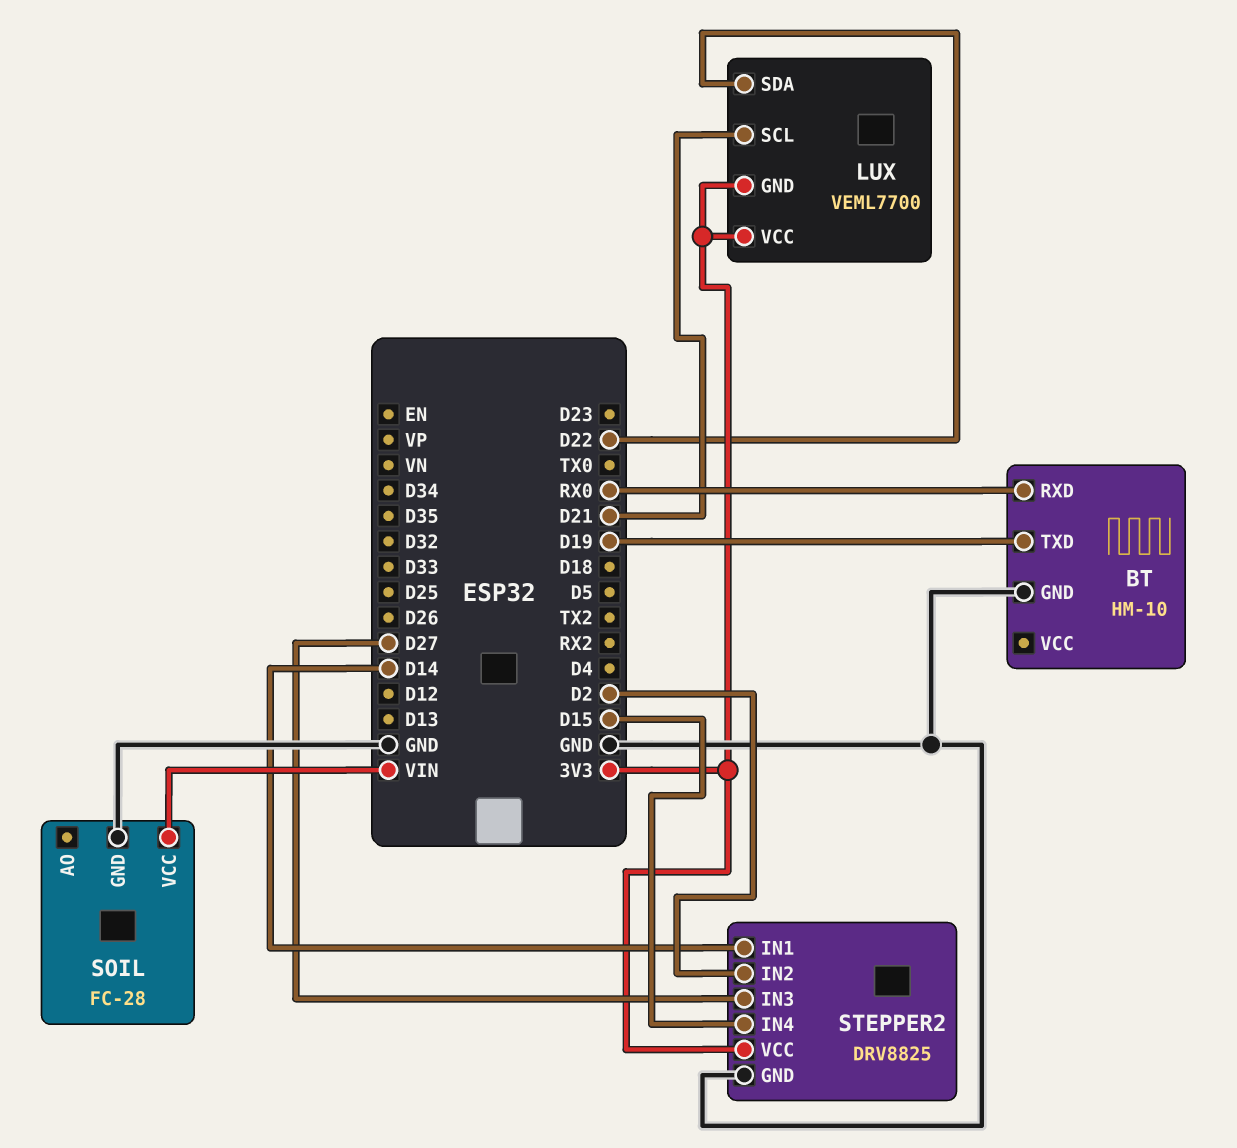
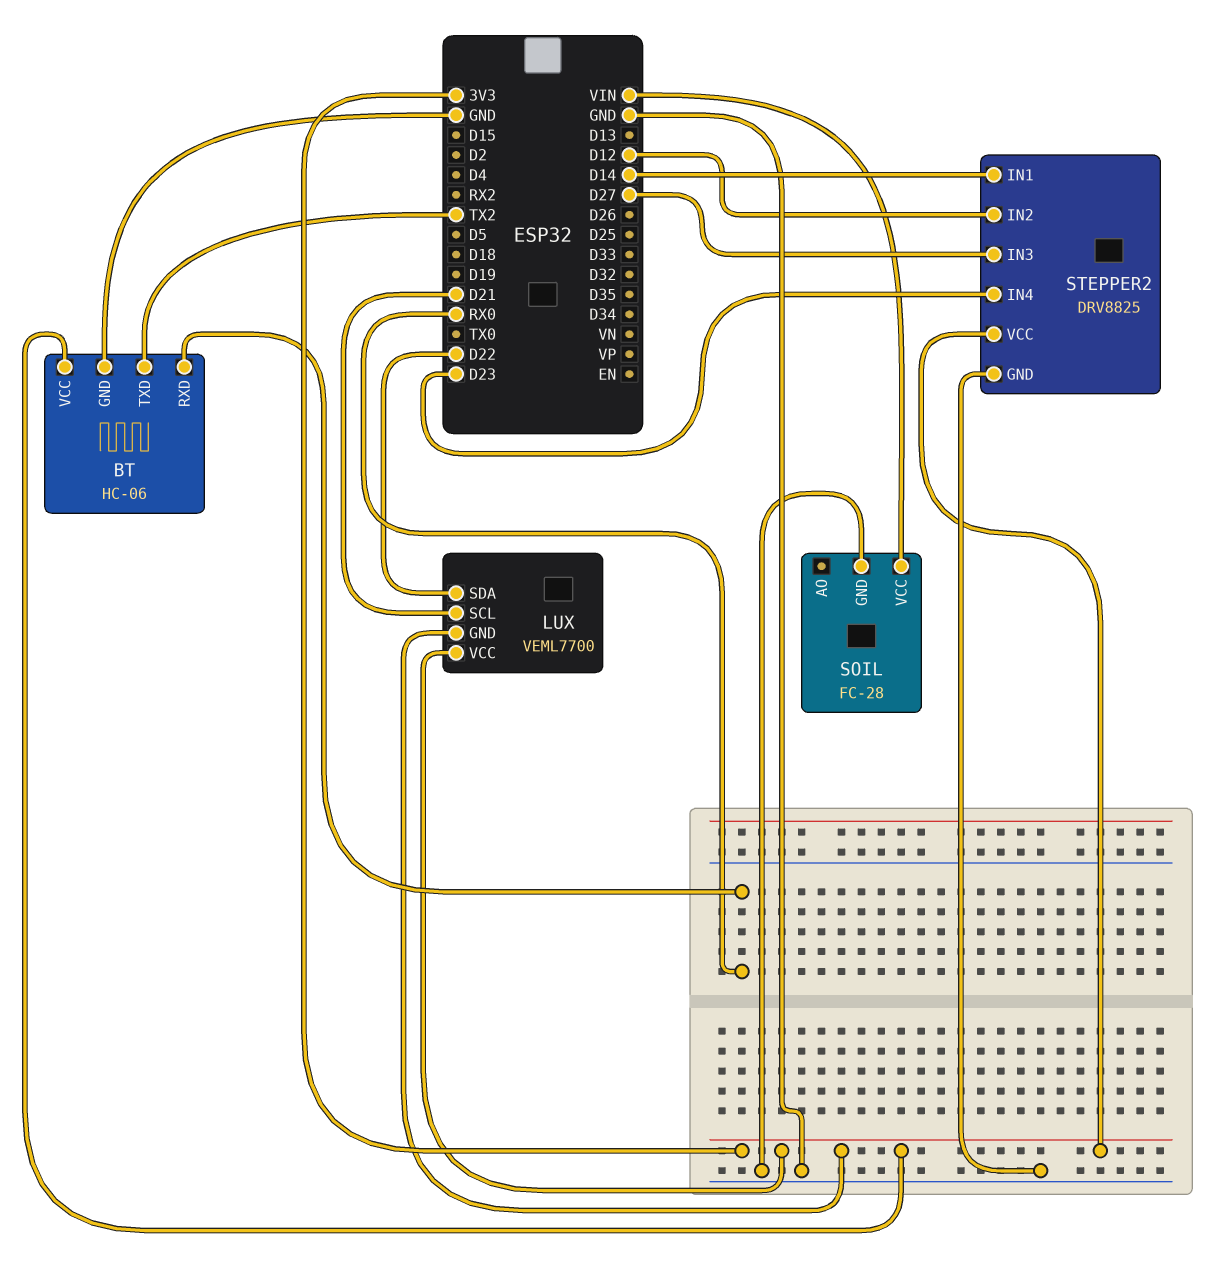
BT: HM-10 -> HC-06
BT pin TXD: D19 -> TX2
BT pin VCC: none -> 3V3
STEPPER2 pin IN2: D2 -> D12
STEPPER2 pin IN4: D15 -> D23

